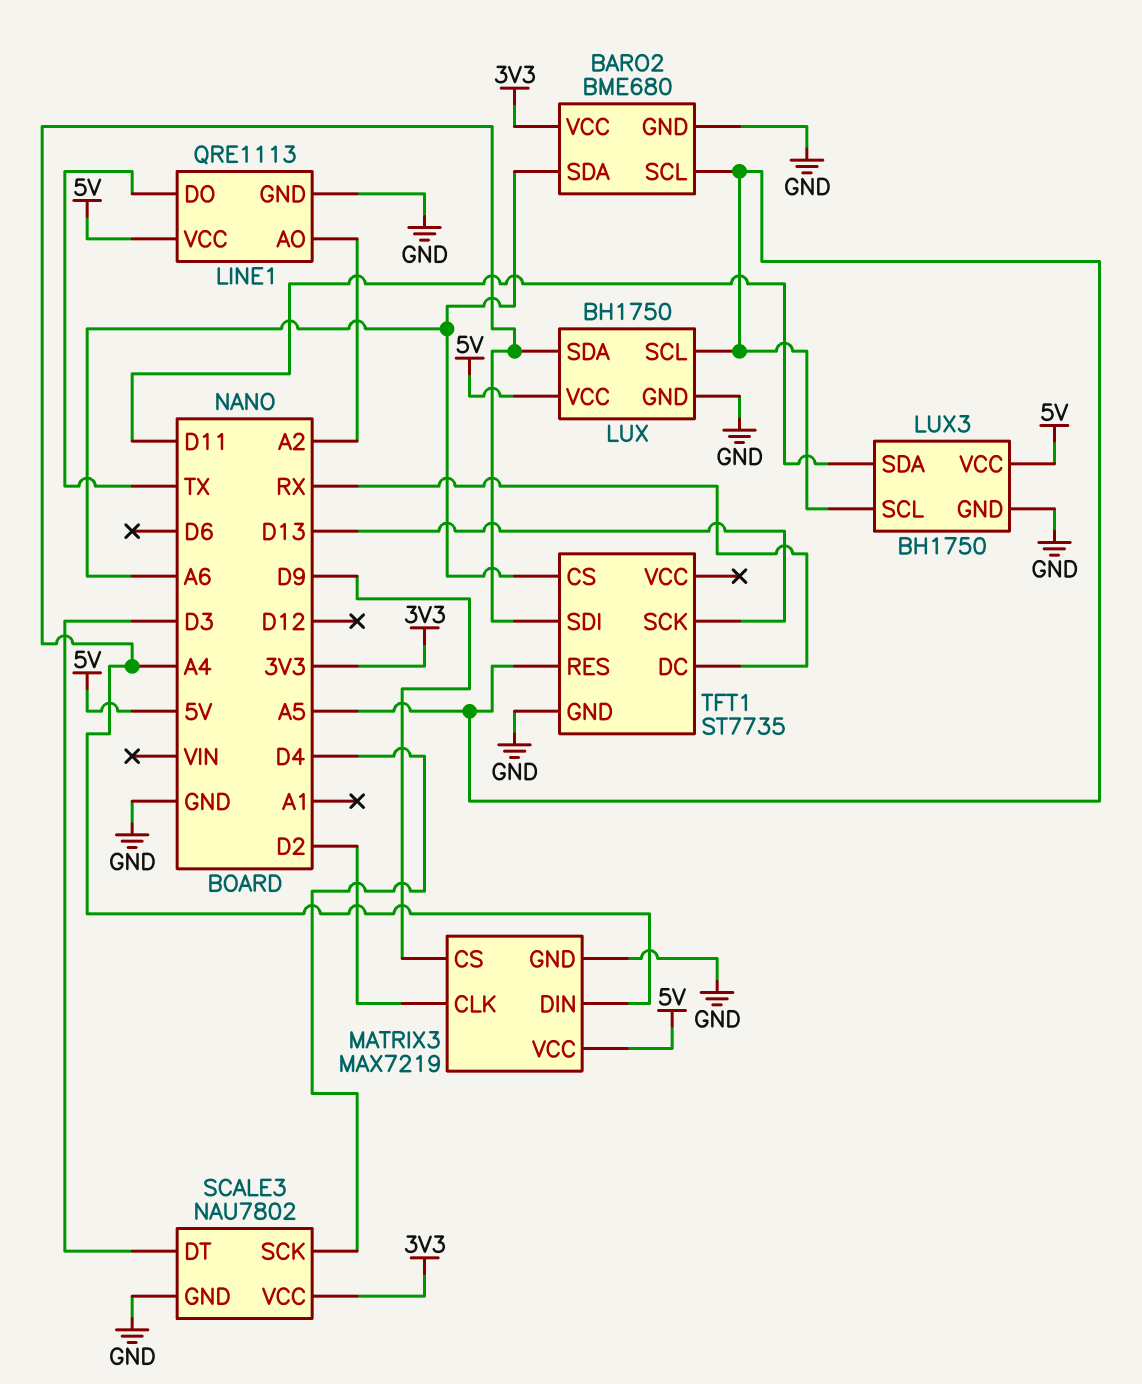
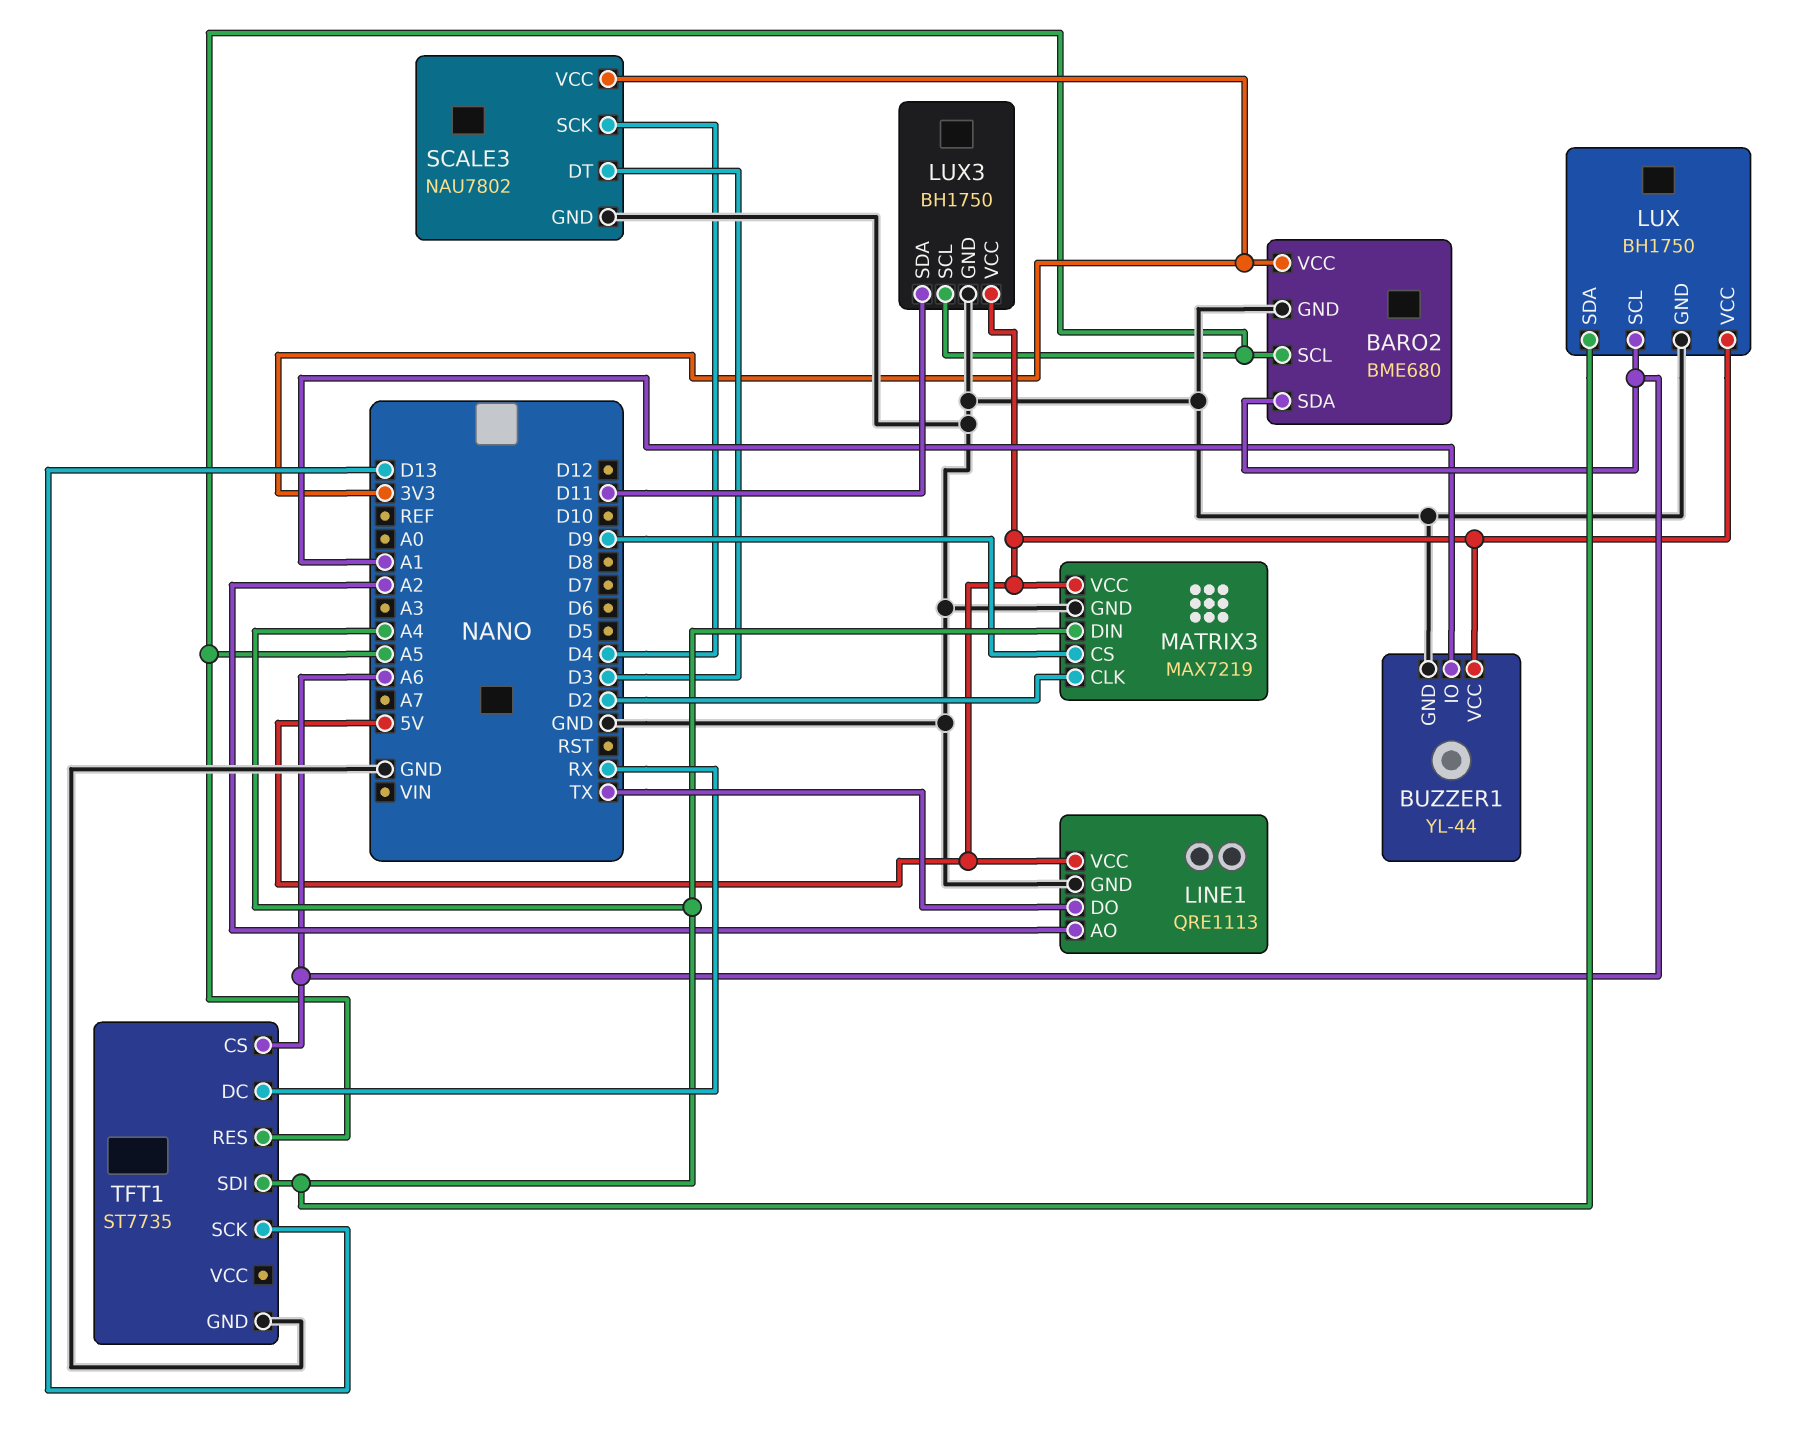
BUZZER1: none -> YL-44
BUZZER1 pin GND: none -> GND
BUZZER1 pin IO: none -> A1
BUZZER1 pin VCC: none -> 5V
LUX pin SCL: A5 -> A6

